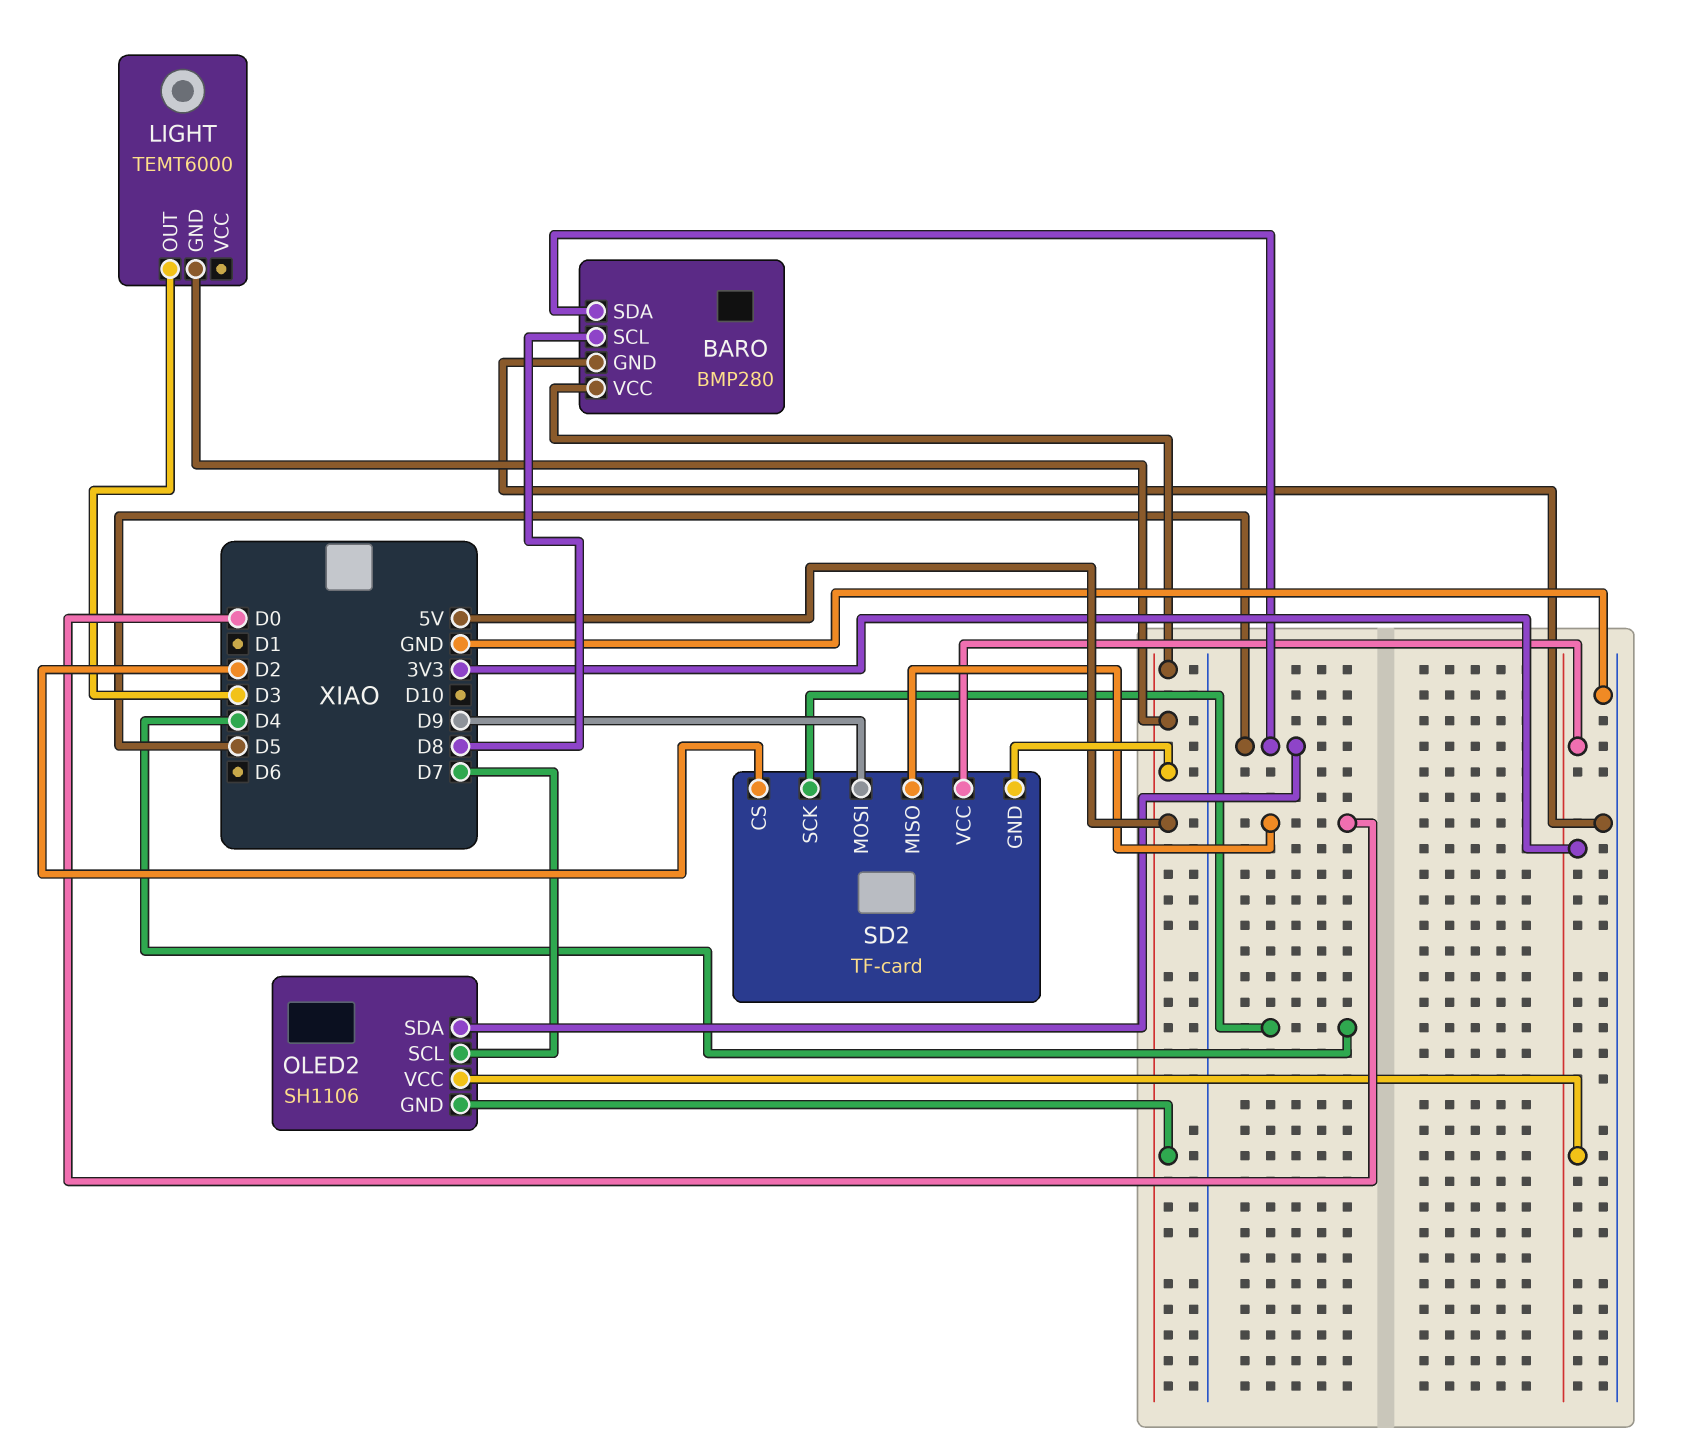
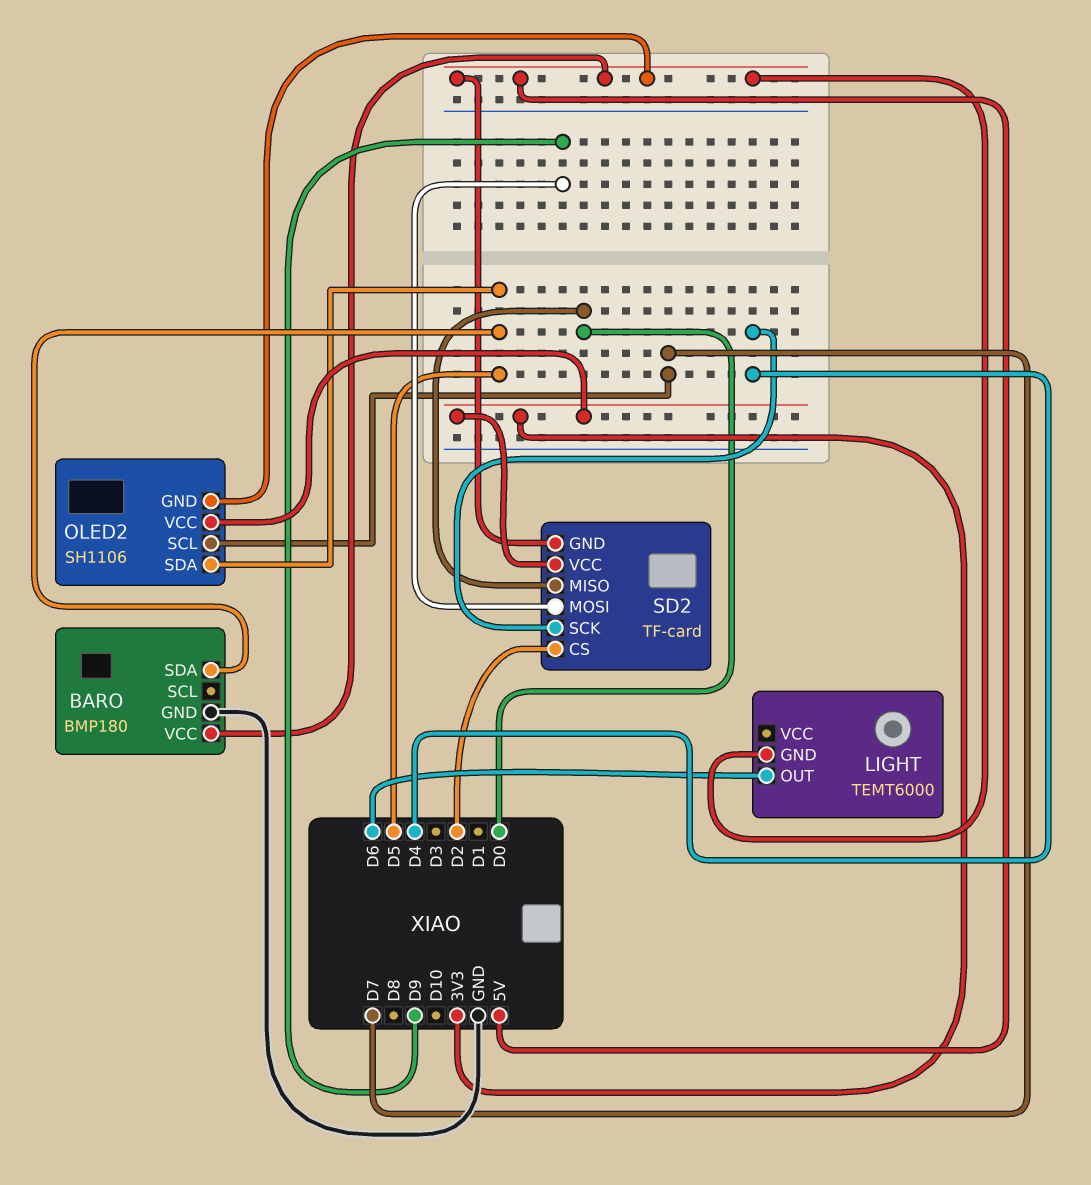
BARO: BMP280 -> BMP180
BARO pin SCL: D8 -> none
LIGHT pin OUT: D3 -> D6

